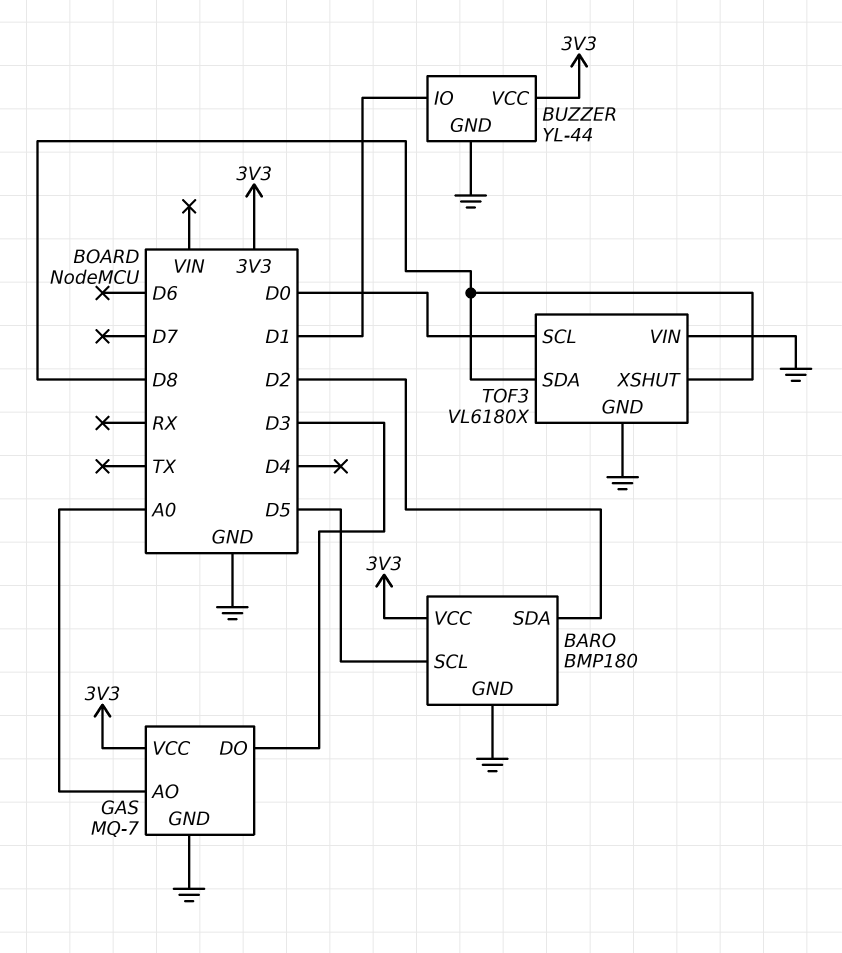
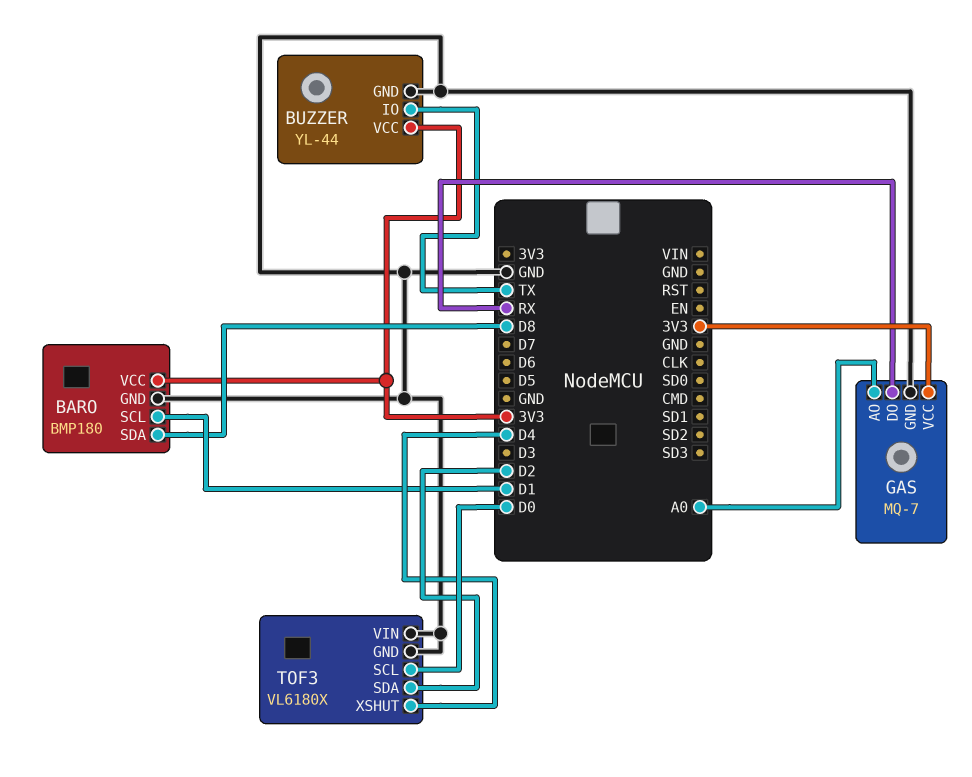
BARO pin SCL: D5 -> D1
BARO pin SDA: D2 -> D8
BUZZER pin IO: D1 -> TX
GAS pin DO: D3 -> RX
TOF3 pin SDA: D8 -> D2
TOF3 pin XSHUT: D8 -> D4

